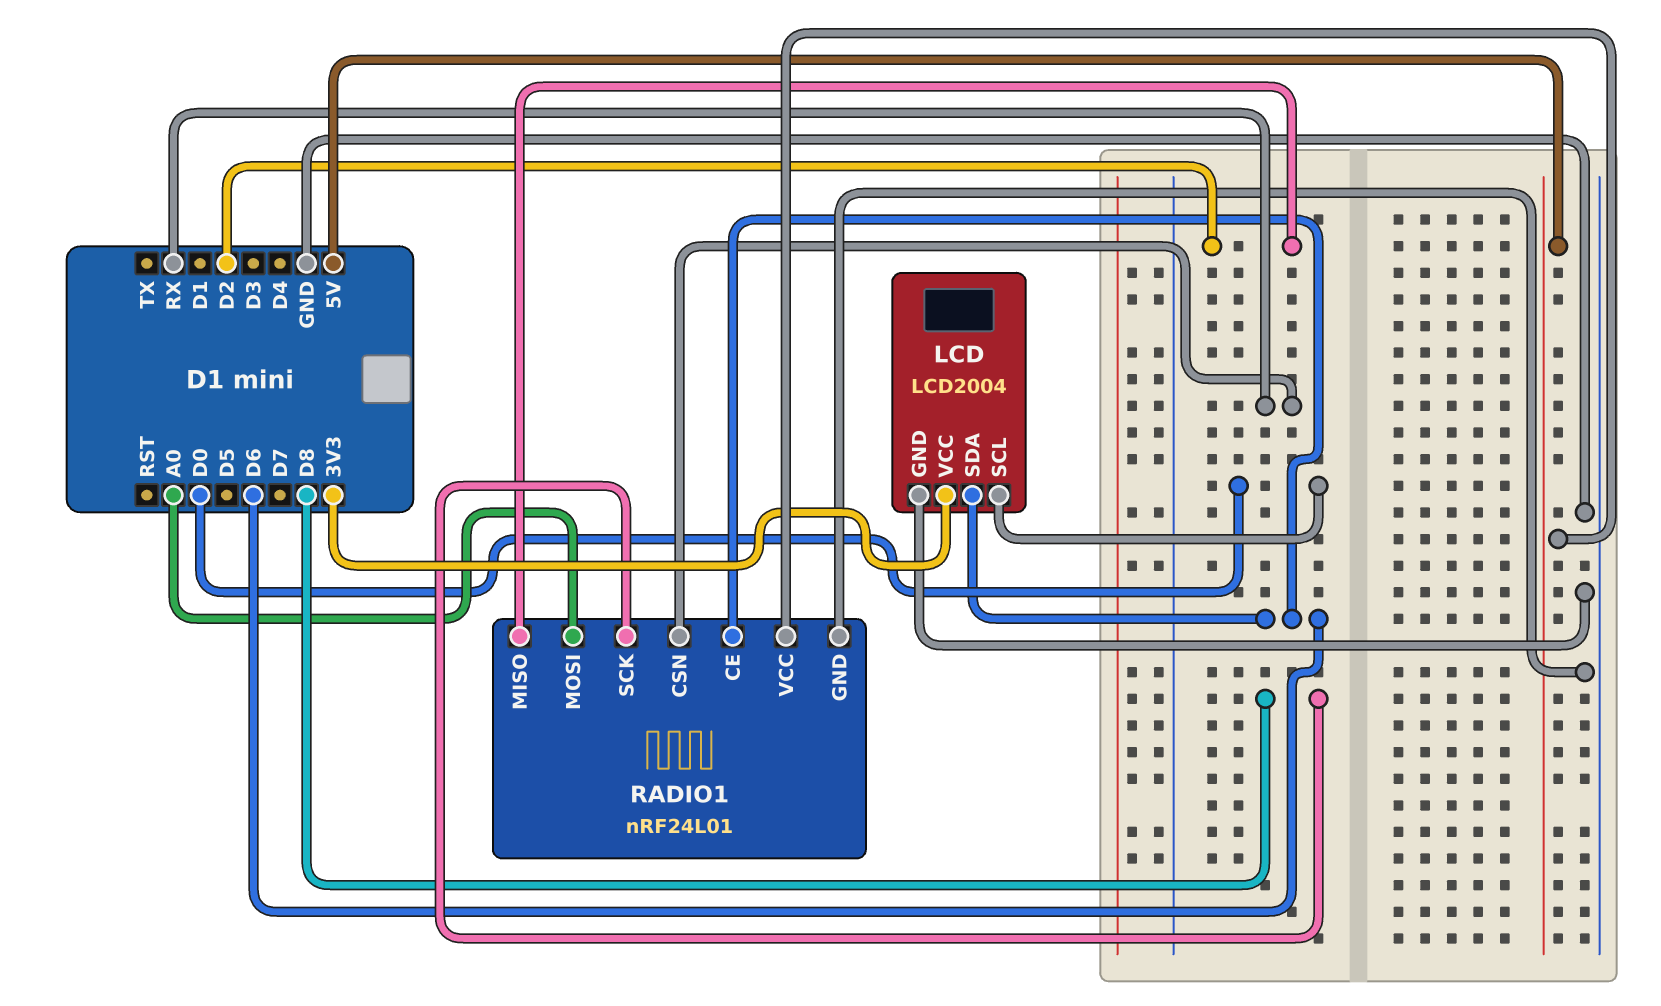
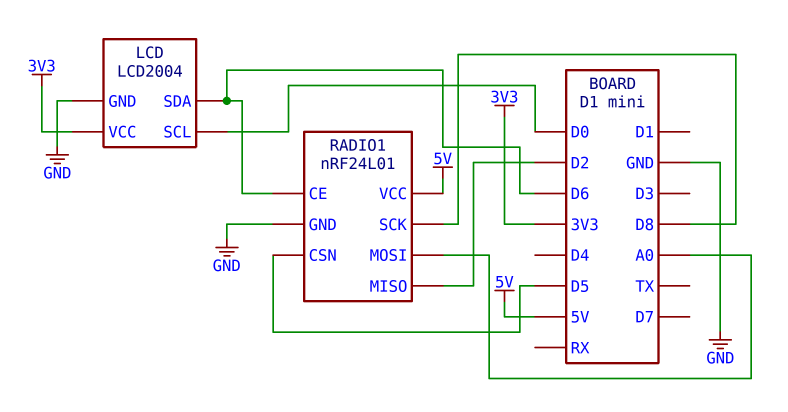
RADIO1 pin CSN: RX -> D5

